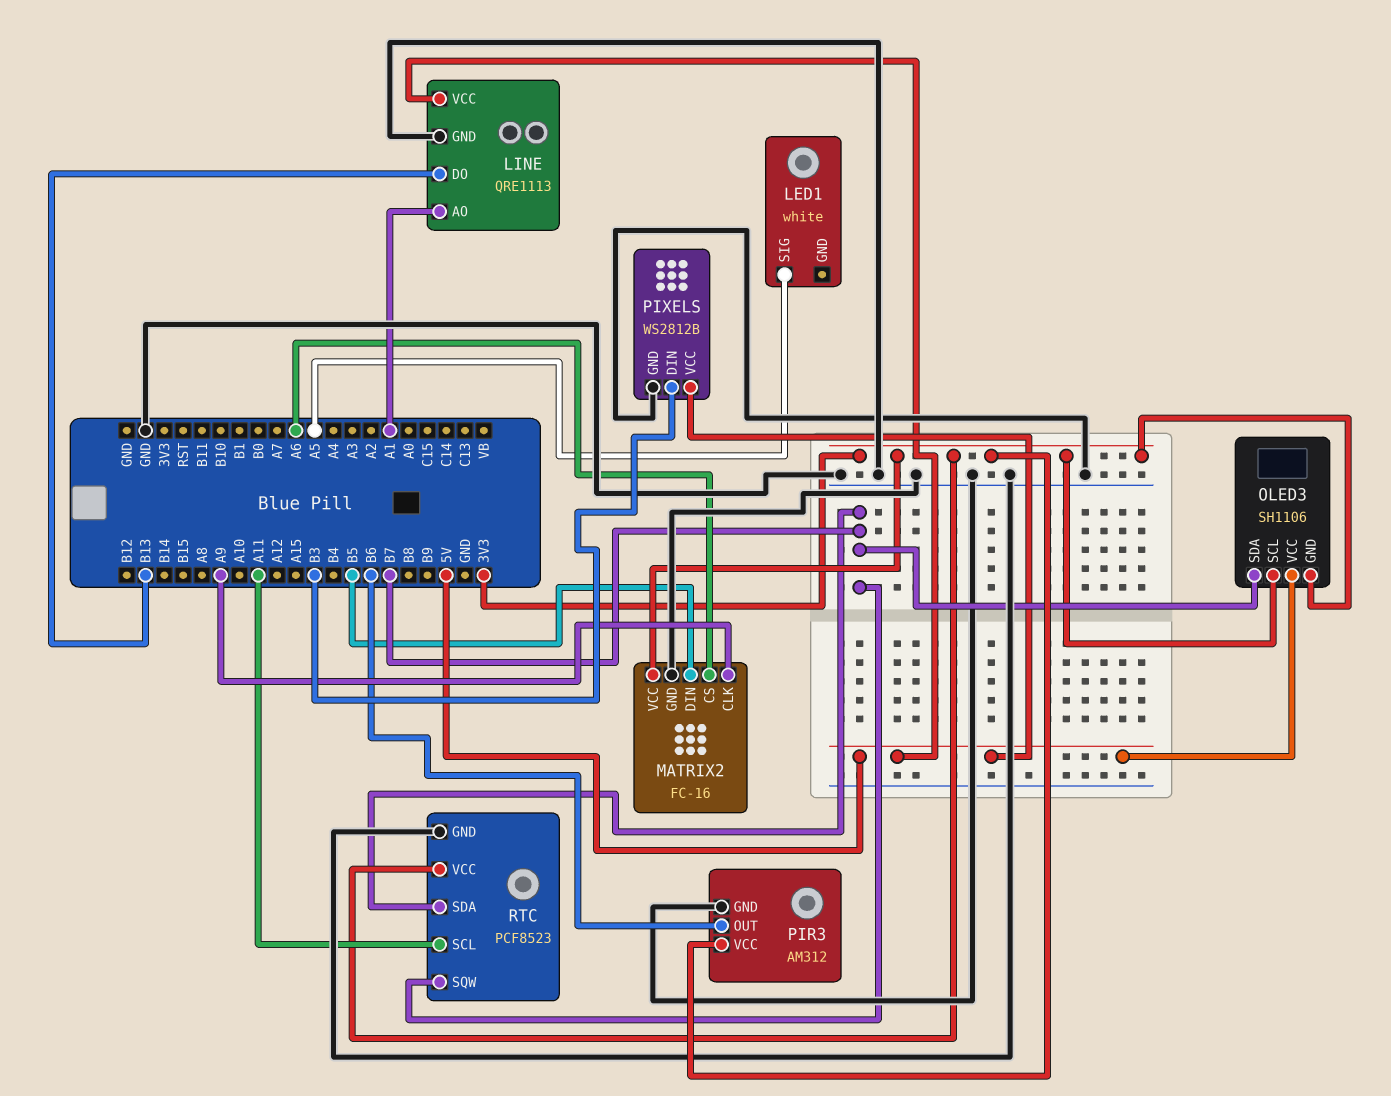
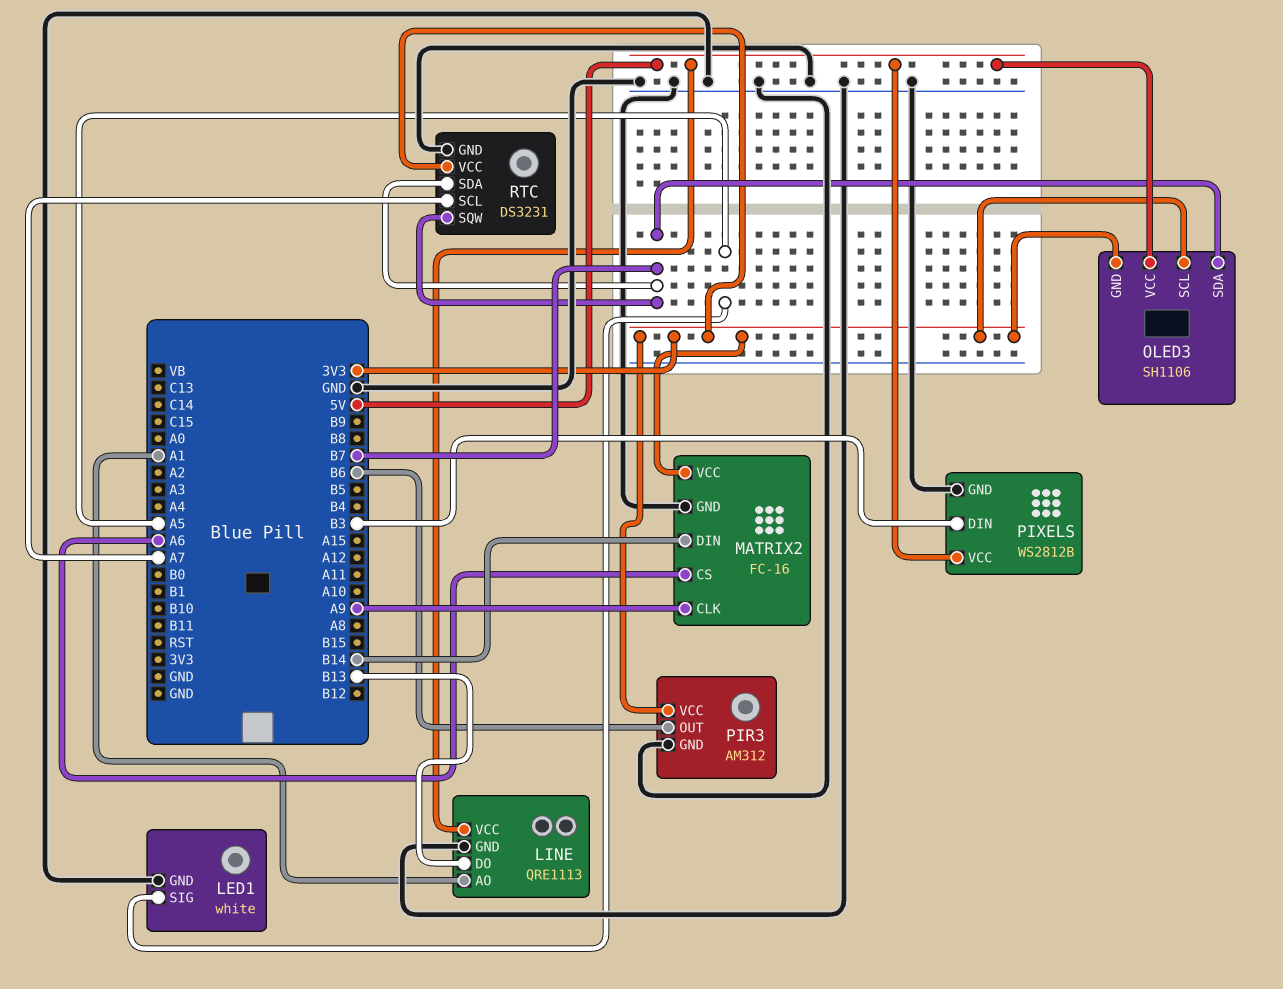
LED1 pin GND: none -> GND
MATRIX2 pin DIN: B5 -> B14
RTC: PCF8523 -> DS3231
RTC pin SCL: A11 -> A7

